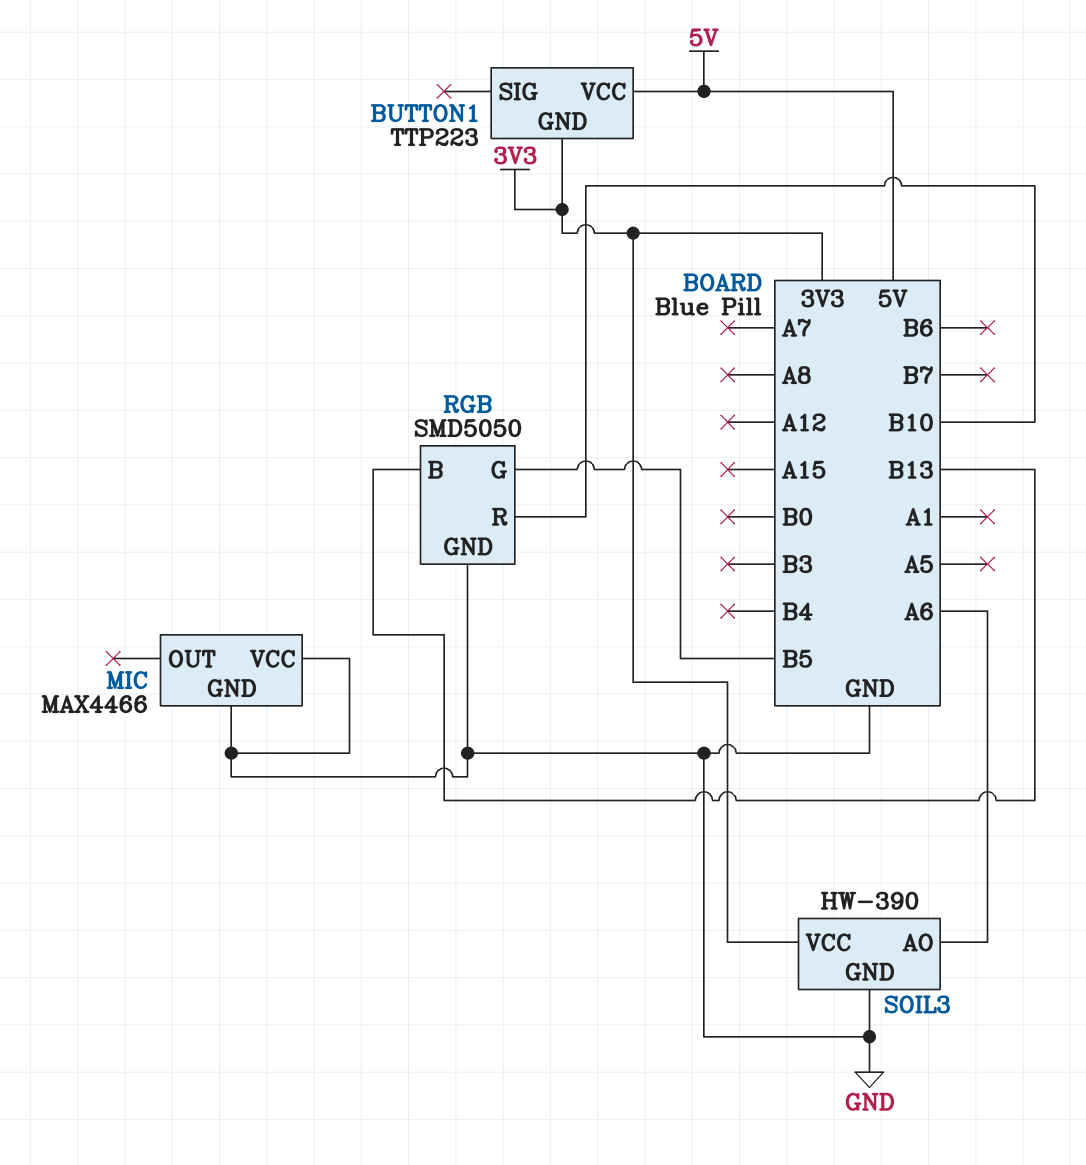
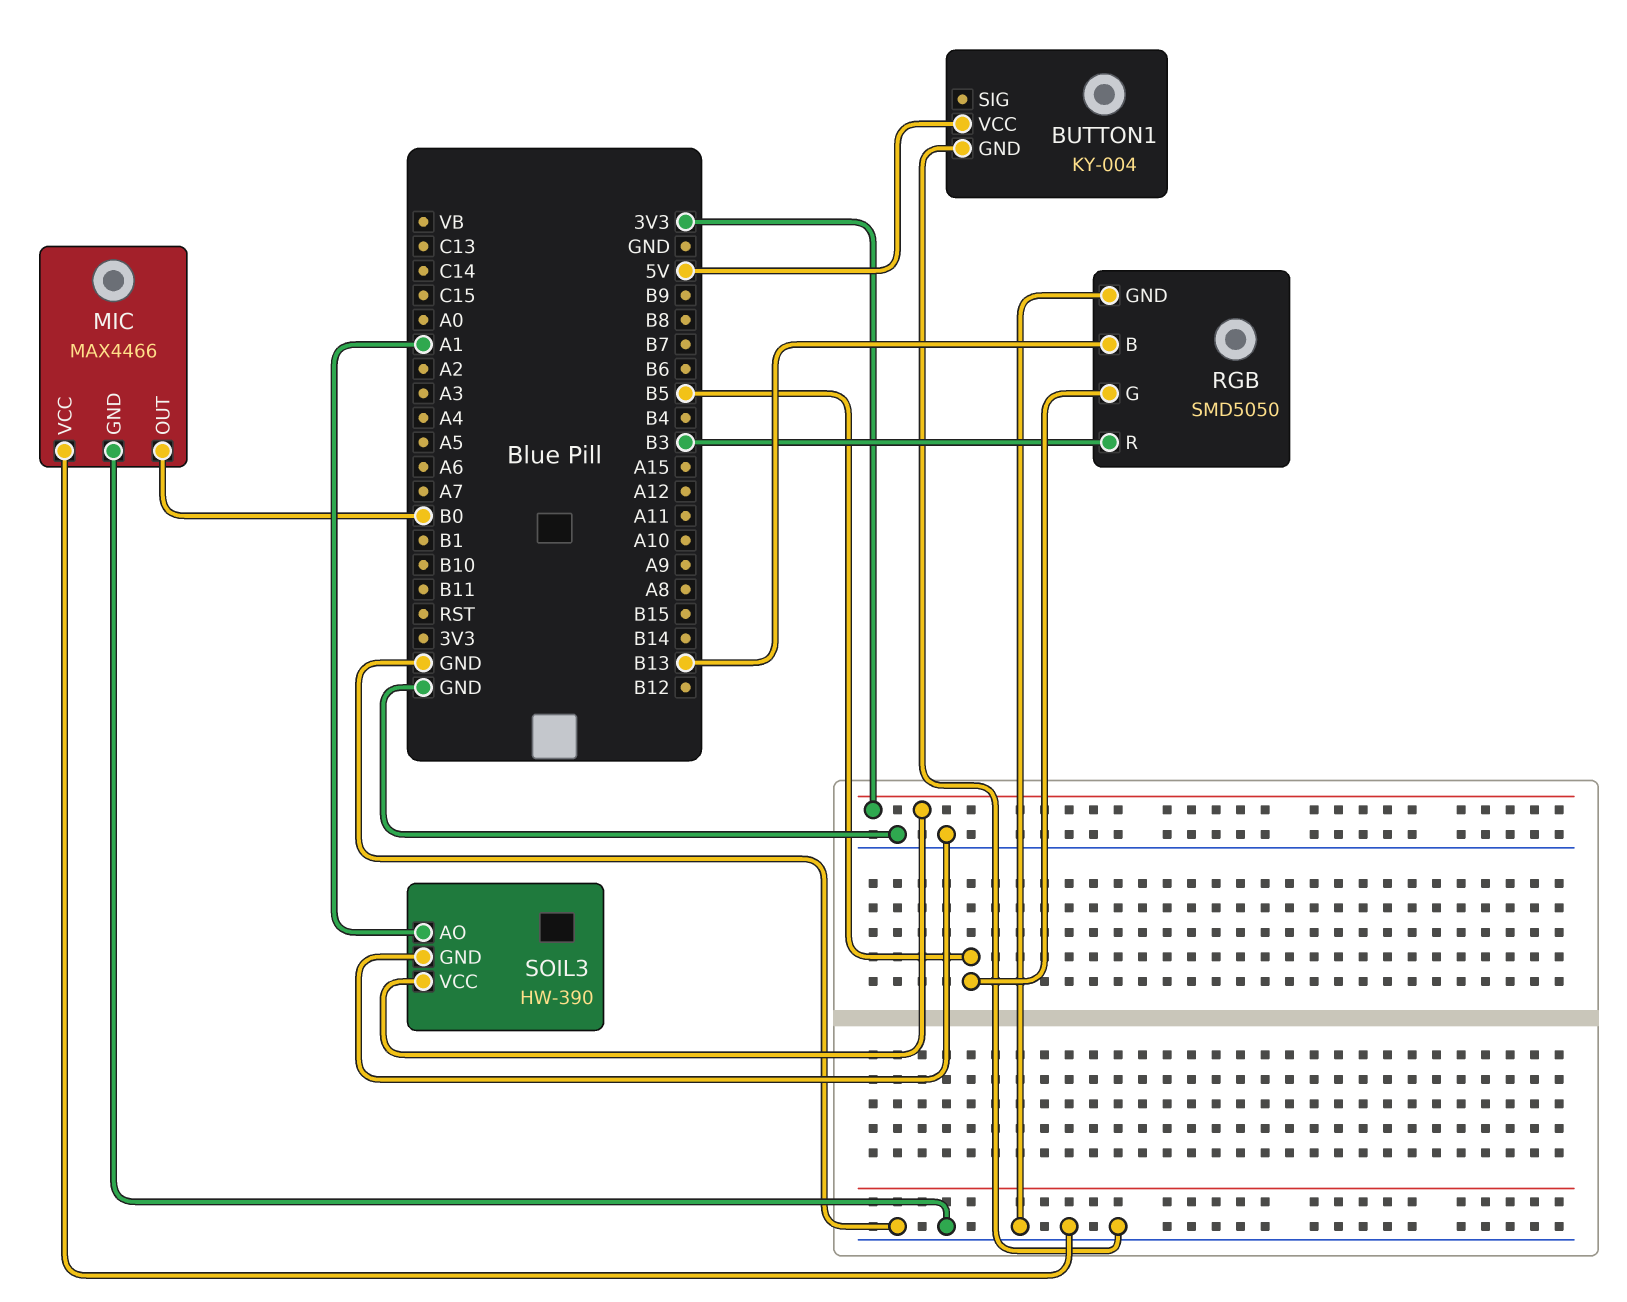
BUTTON1: TTP223 -> KY-004
BUTTON1 pin GND: 3V3 -> GND
MIC pin OUT: none -> B0
RGB pin R: B10 -> B3
SOIL3 pin AO: A6 -> A1

